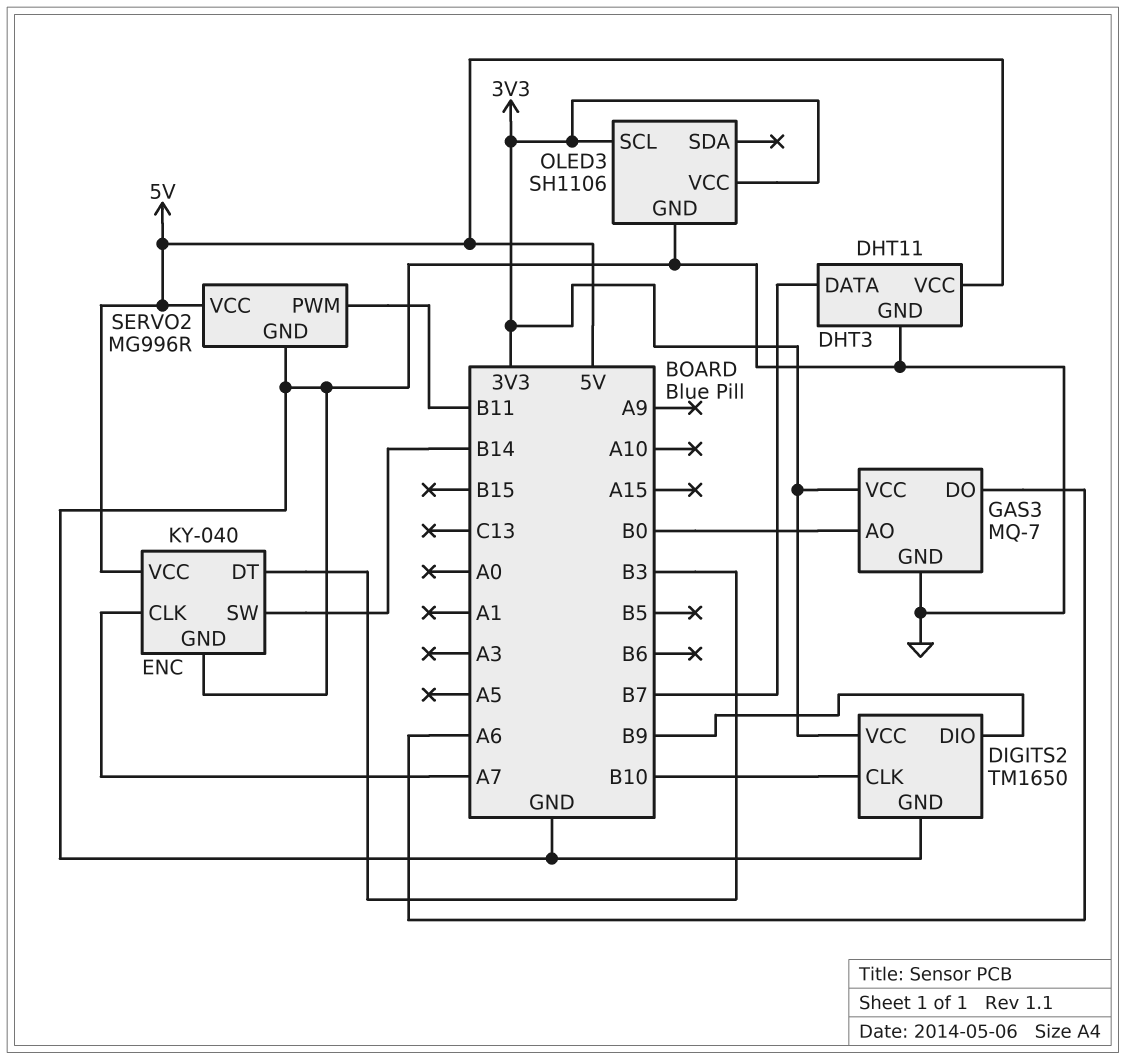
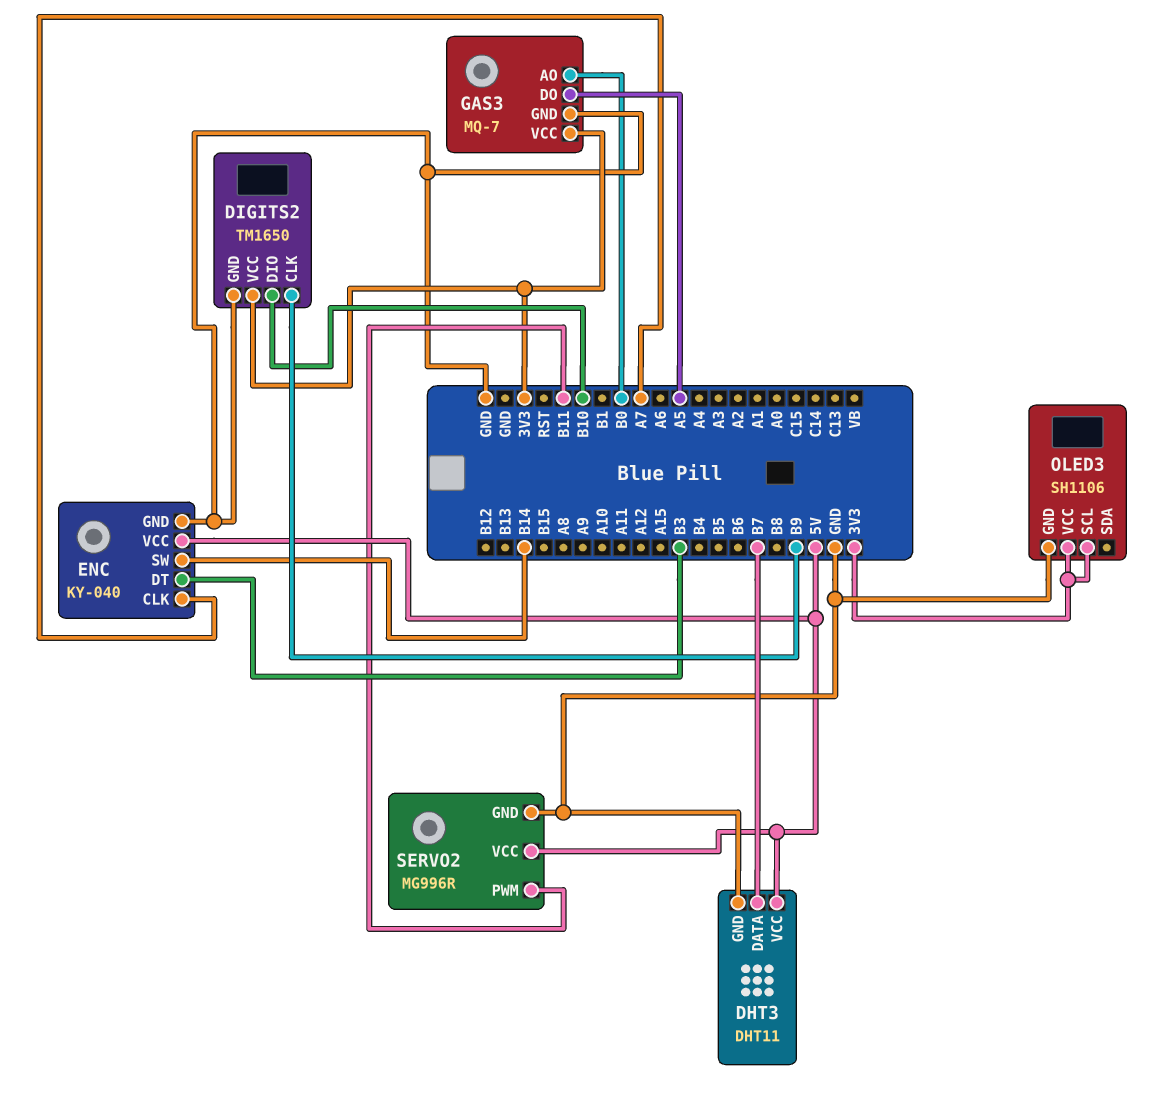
DIGITS2 pin CLK: B10 -> B9
DIGITS2 pin DIO: B9 -> B10
GAS3 pin DO: A6 -> A5

